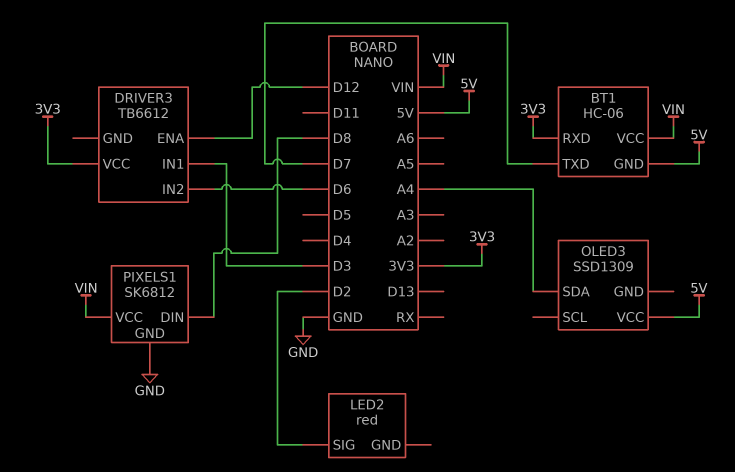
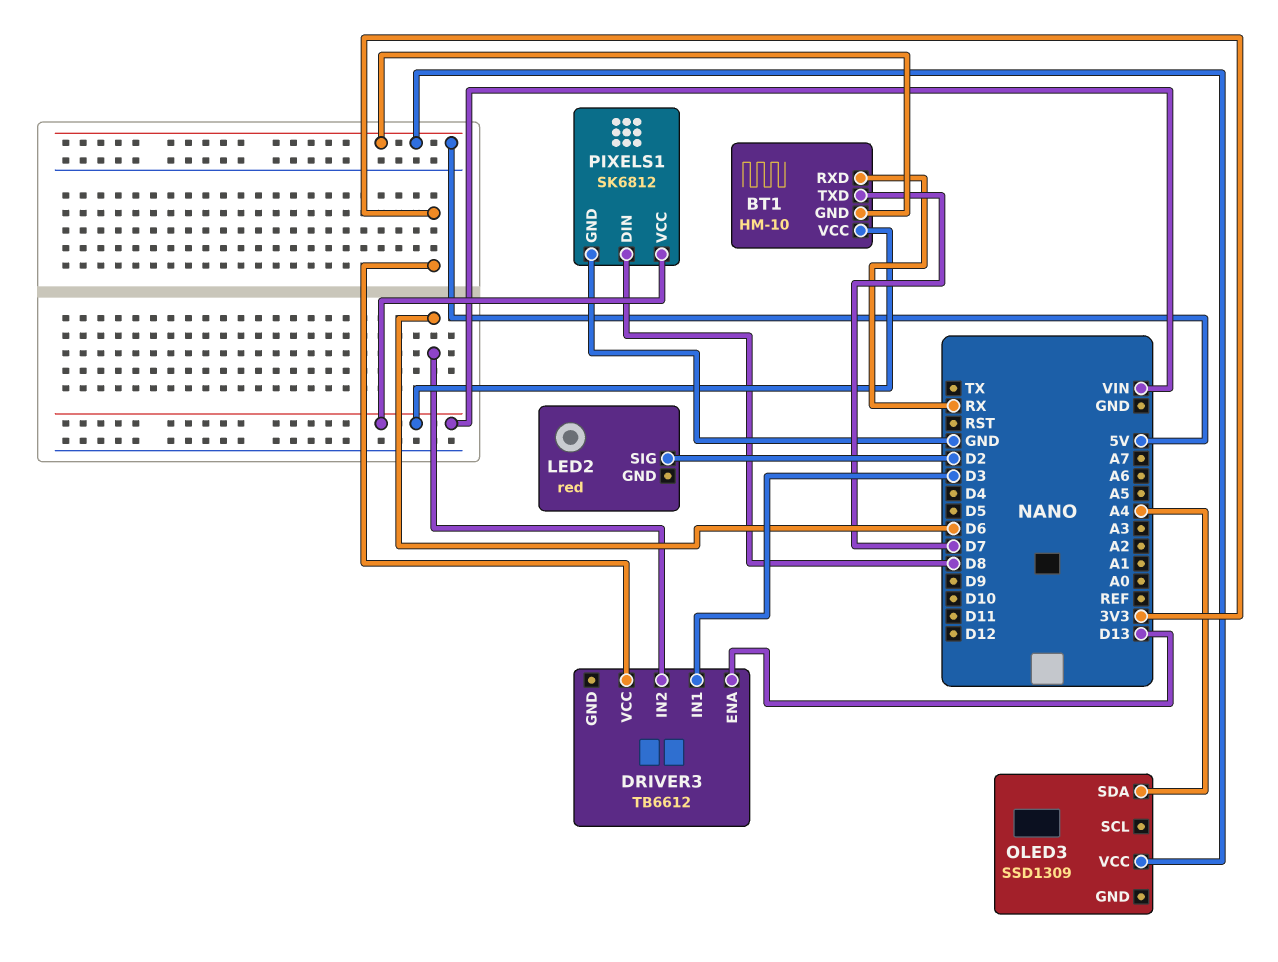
BT1: HC-06 -> HM-10
BT1 pin RXD: 3V3 -> RX
DRIVER3 pin ENA: D12 -> D13

